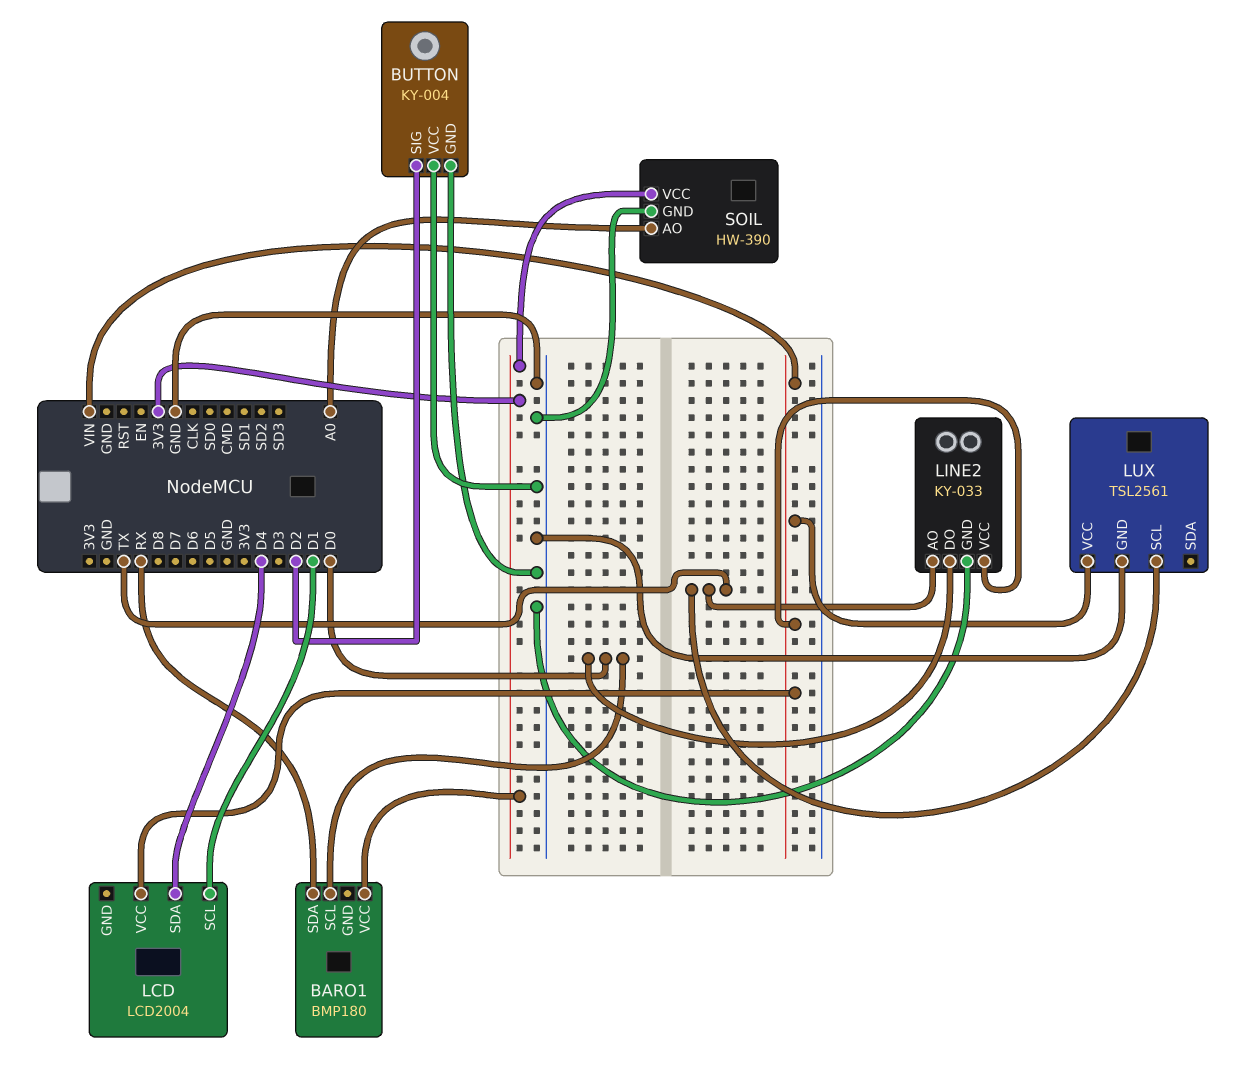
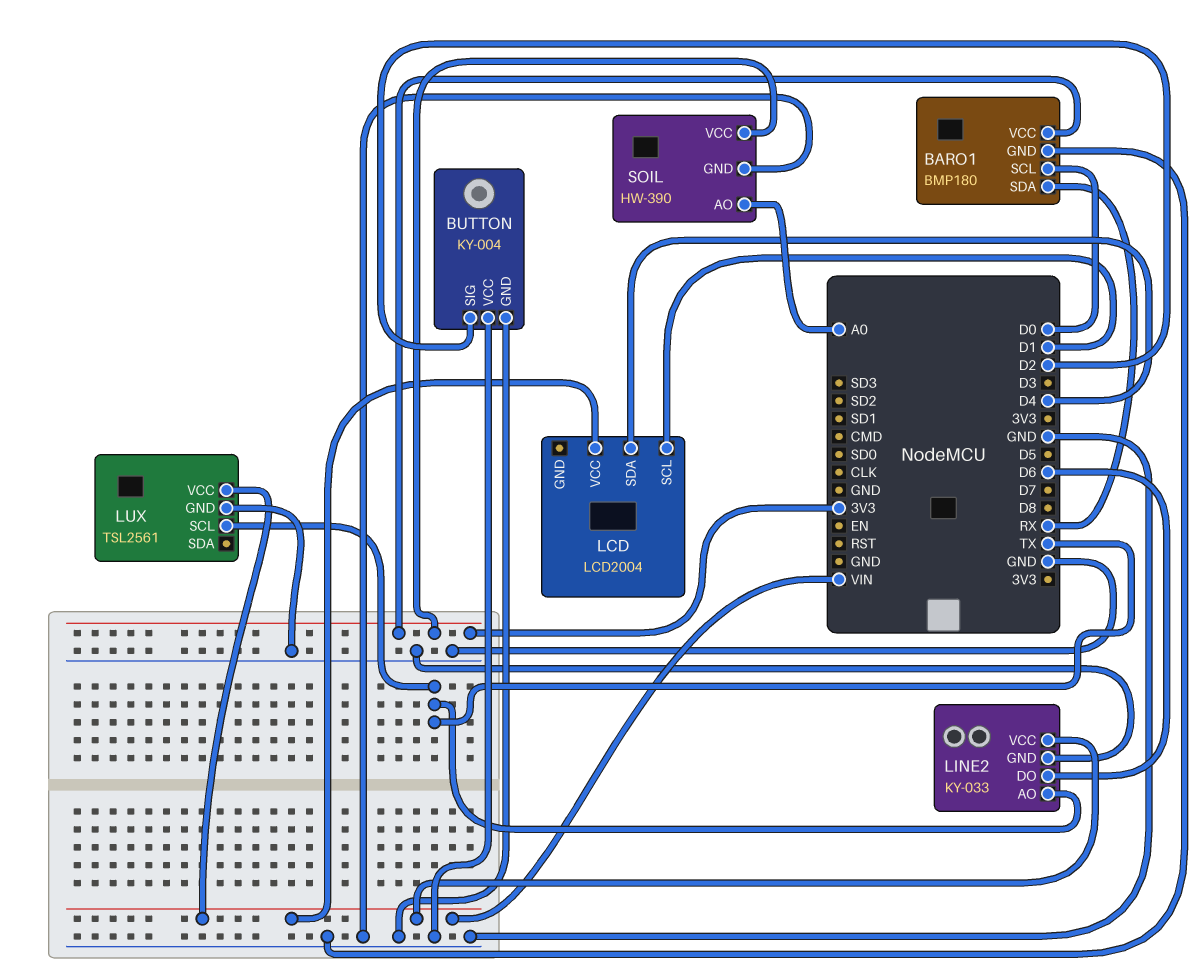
BARO1 pin GND: none -> GND
LINE2 pin DO: D0 -> D6

